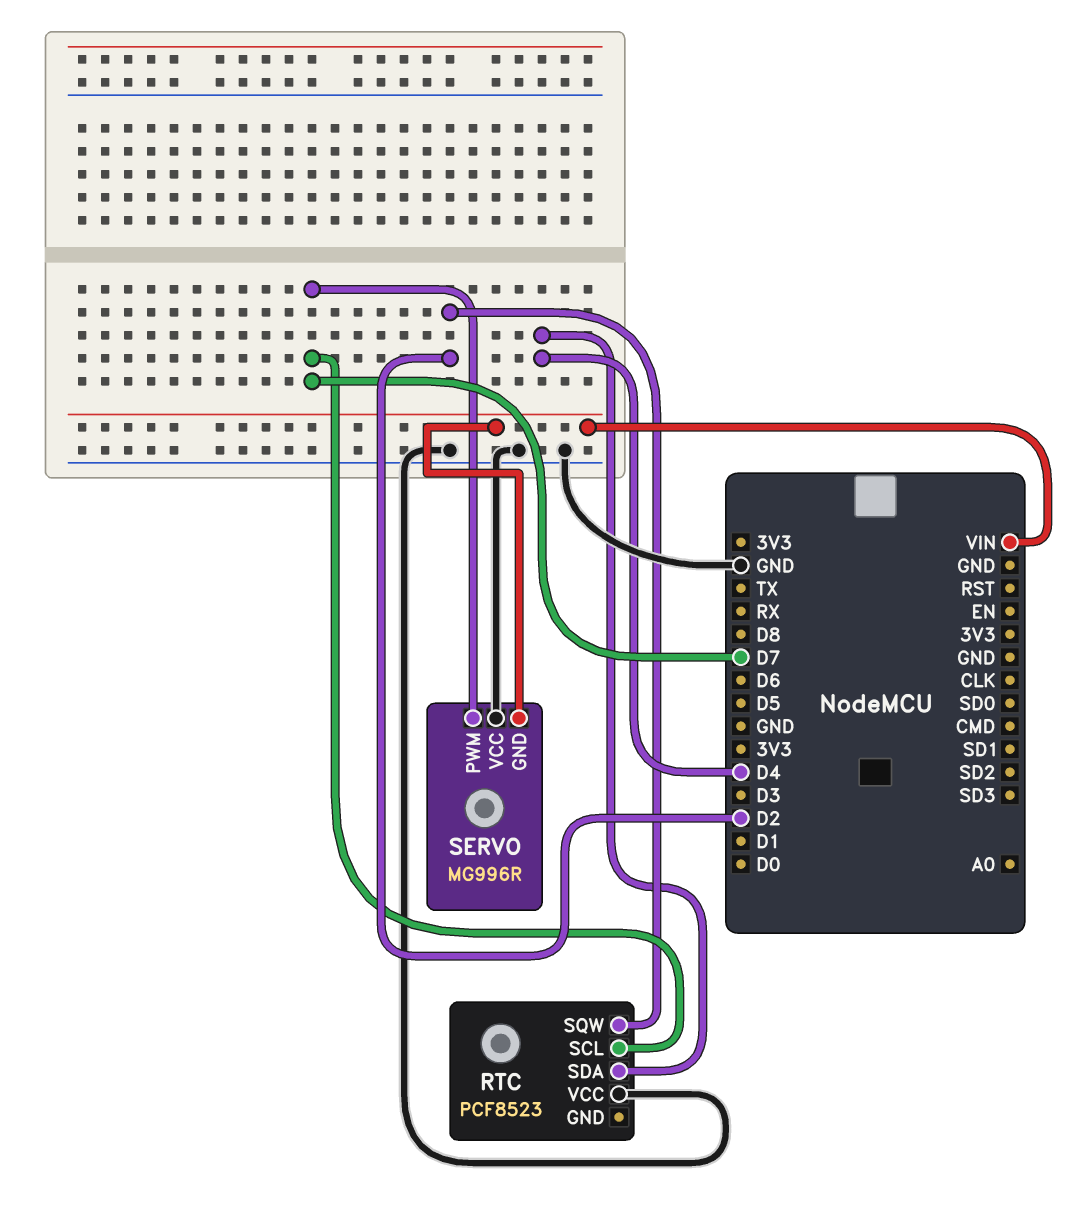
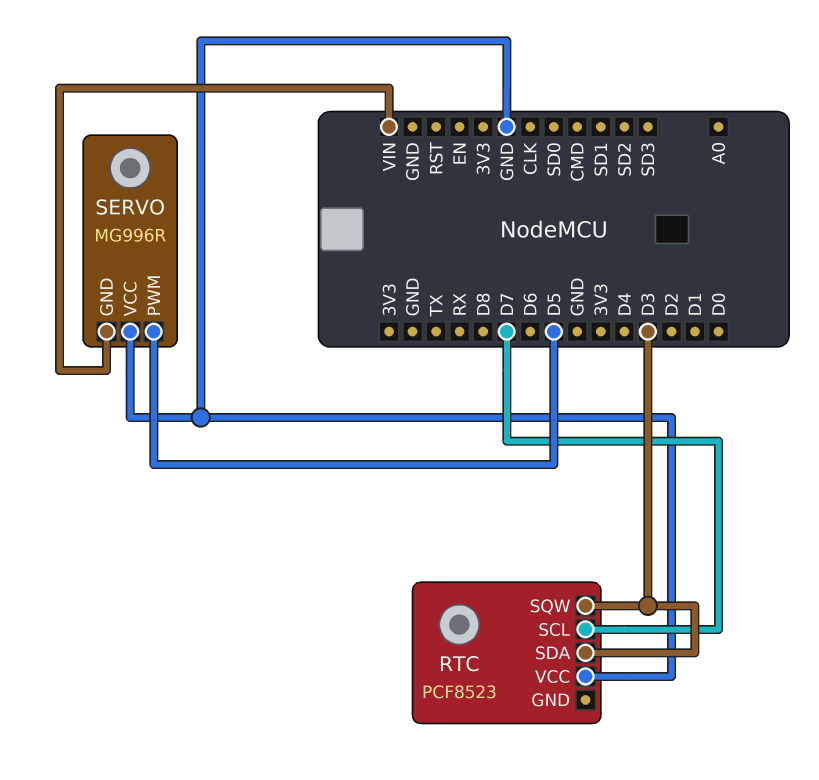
RTC pin SDA: D4 -> D3
RTC pin SQW: D2 -> D3
SERVO pin PWM: D7 -> D5

